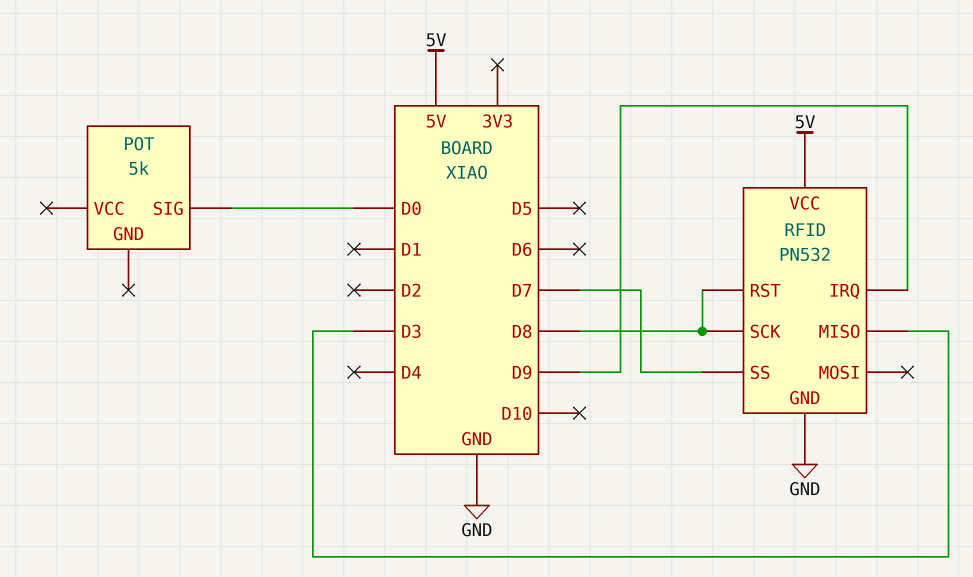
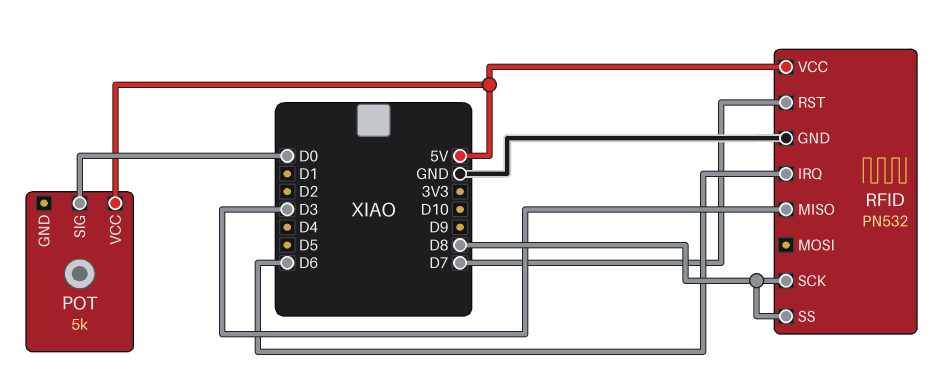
POT pin VCC: none -> 5V
RFID pin IRQ: D9 -> D6
RFID pin RST: D8 -> D7
RFID pin SS: D7 -> D8

